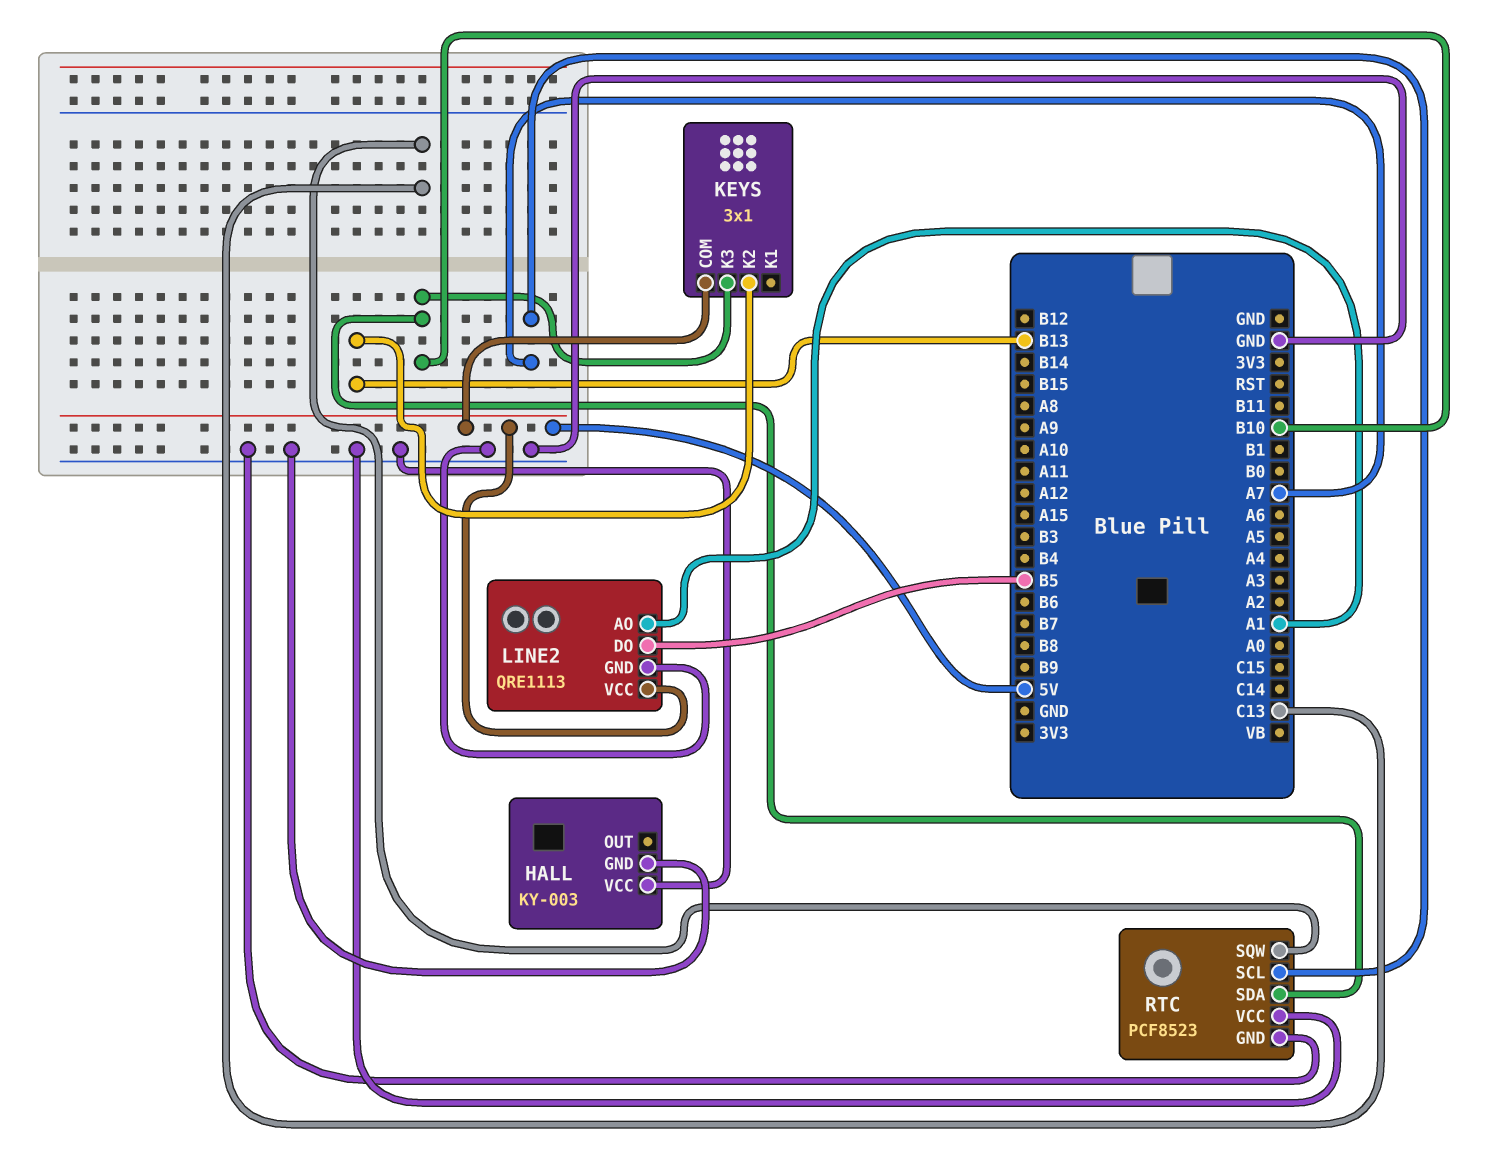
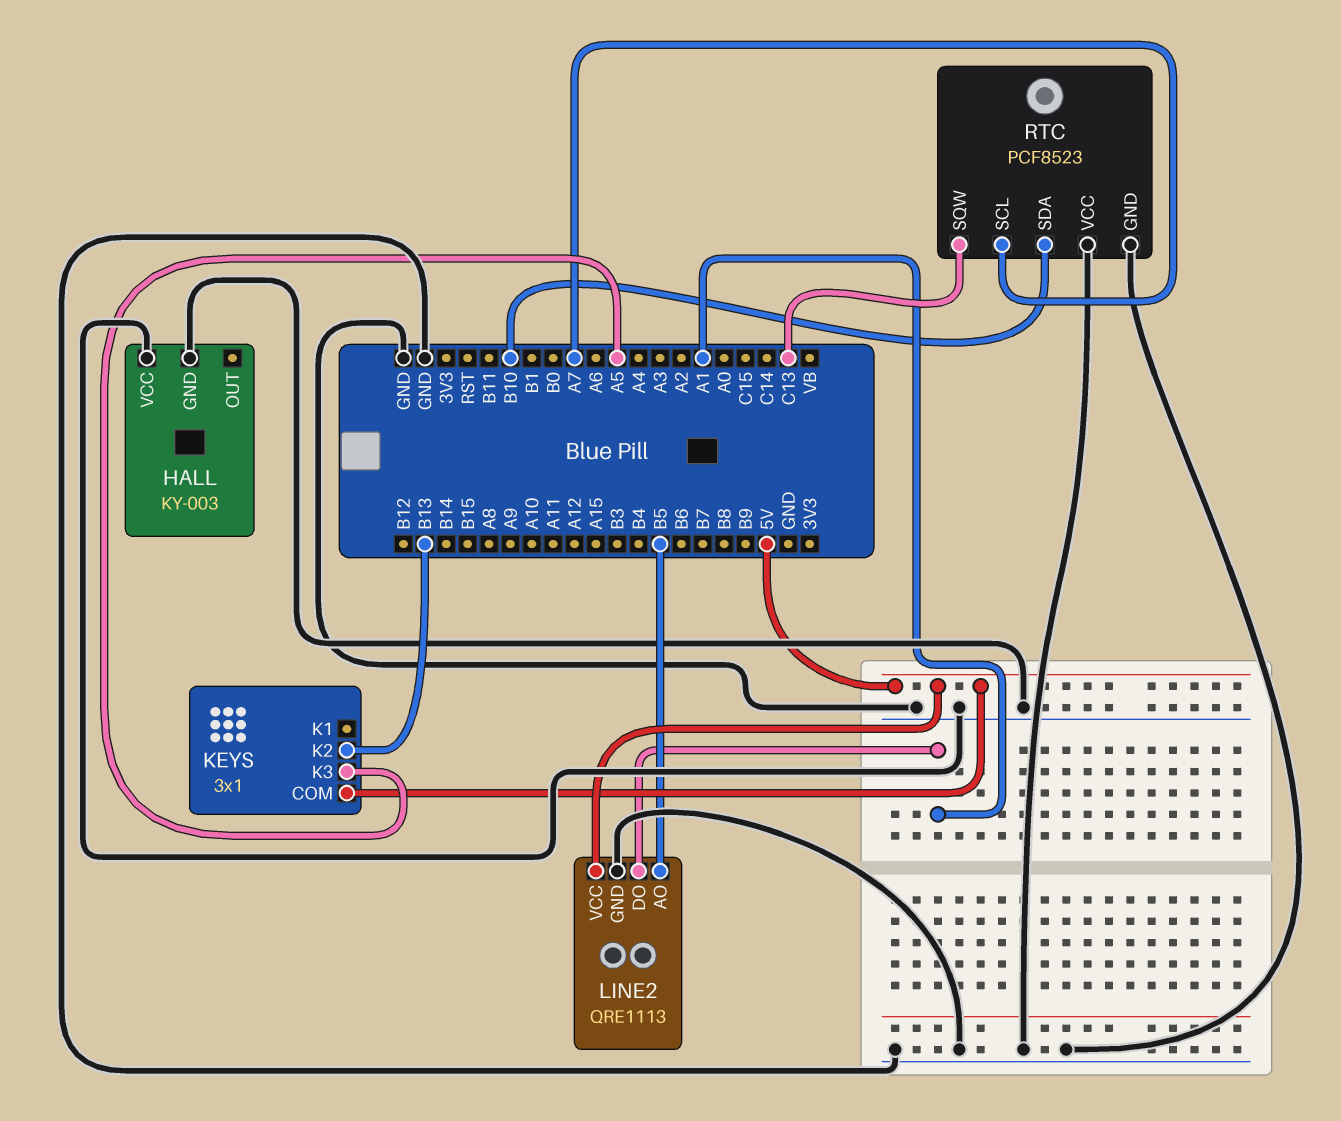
KEYS pin K3: B10 -> A5
LINE2 pin AO: A1 -> B5
LINE2 pin DO: B5 -> A1

